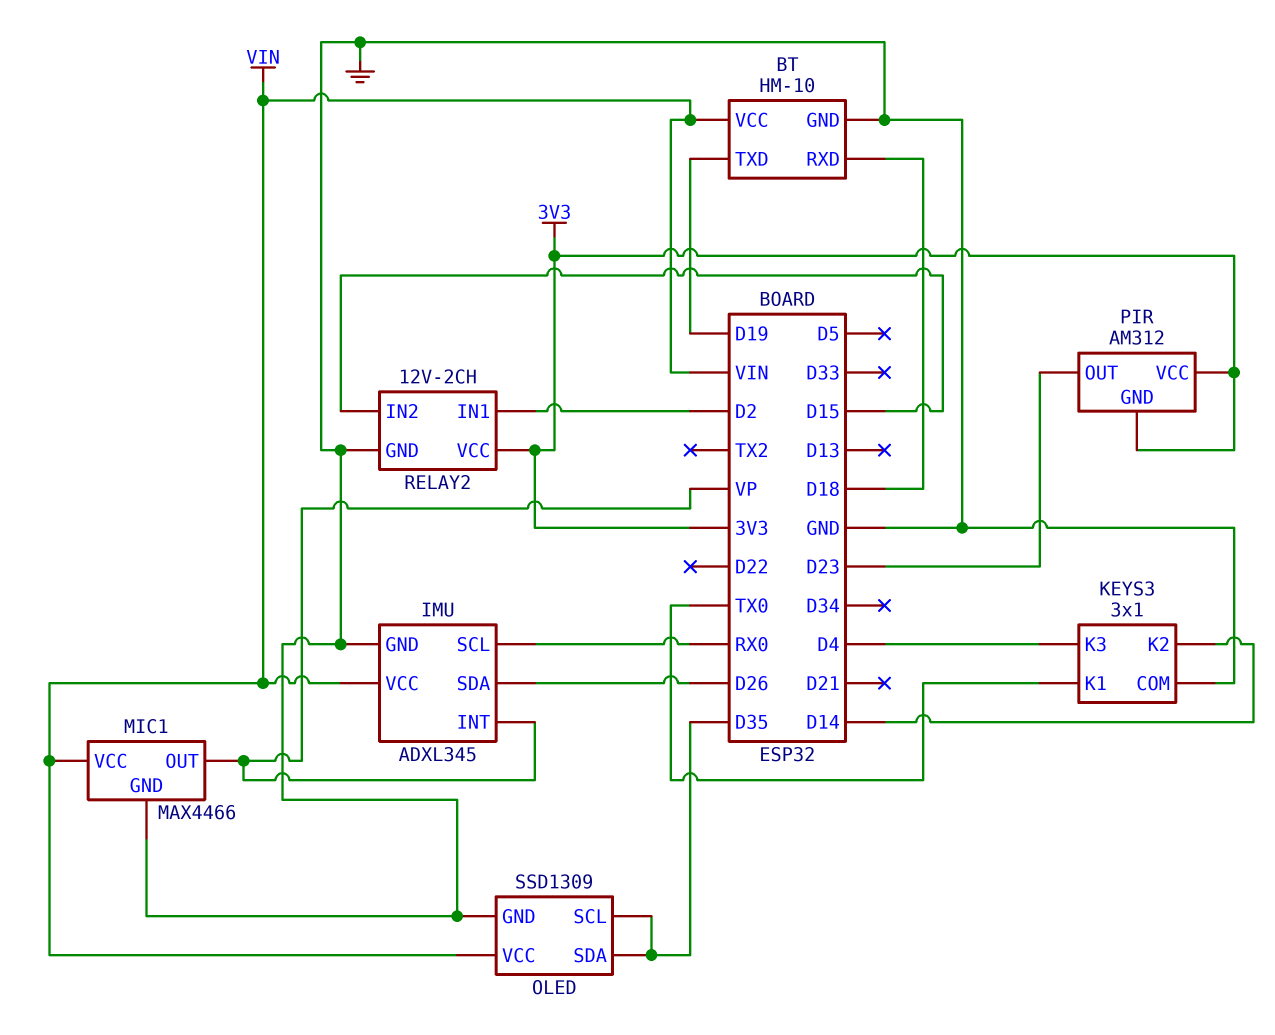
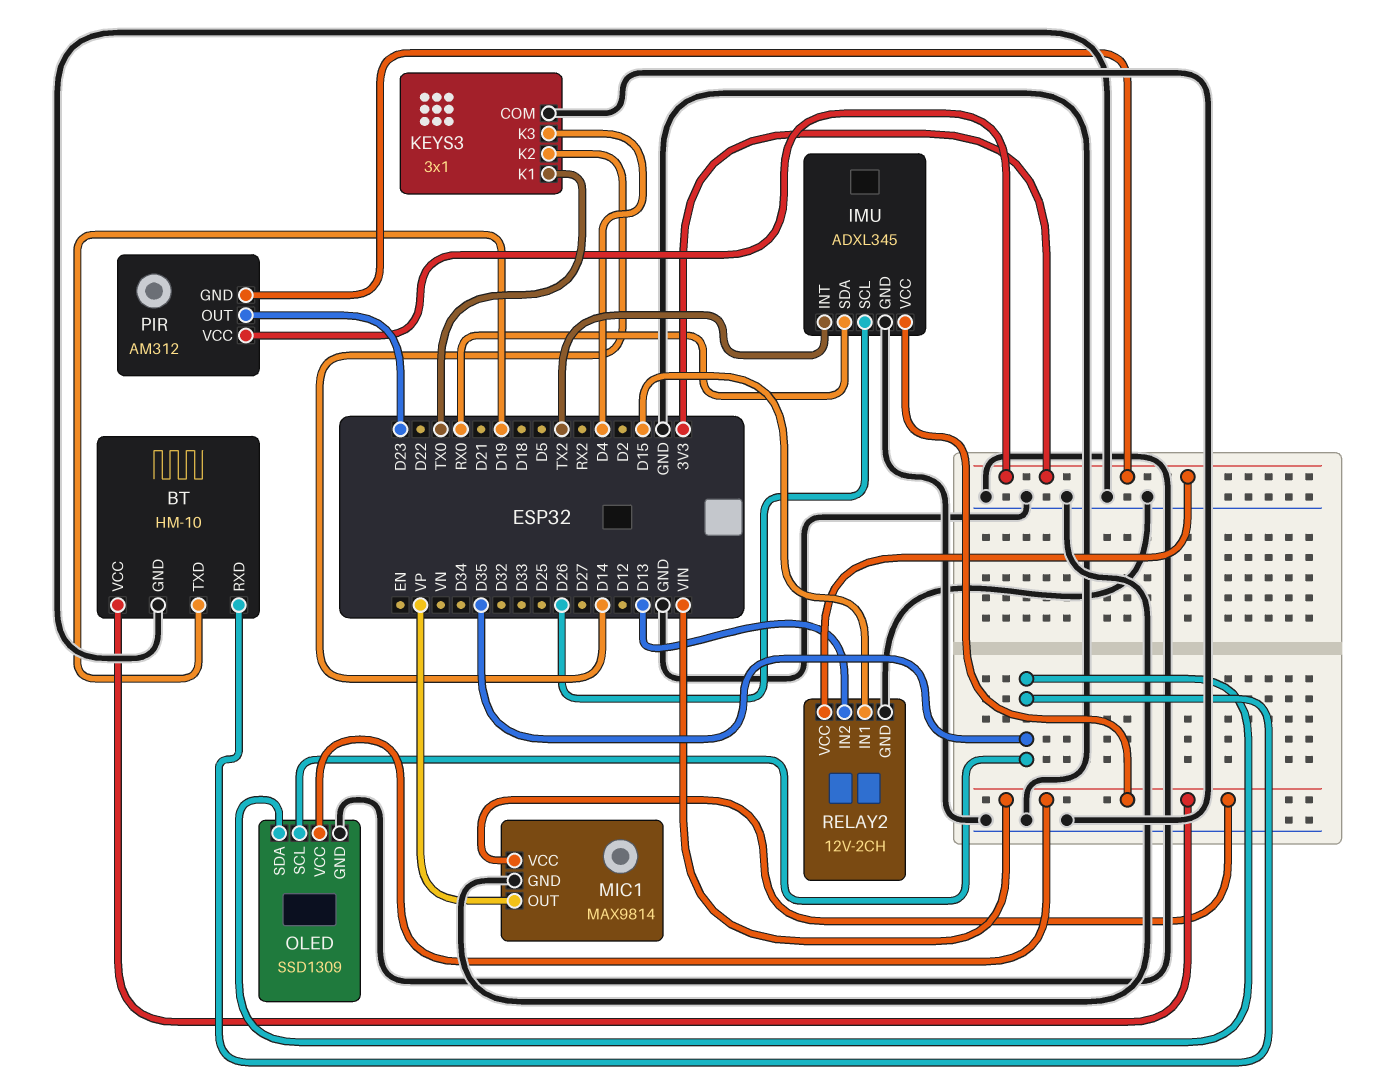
BT pin RXD: D18 -> D35
IMU pin INT: VP -> TX2
IMU pin SCL: RX0 -> D26
IMU pin SDA: D26 -> RX0
MIC1: MAX4466 -> MAX9814
RELAY2 pin IN1: D2 -> D15
RELAY2 pin IN2: D15 -> D13

